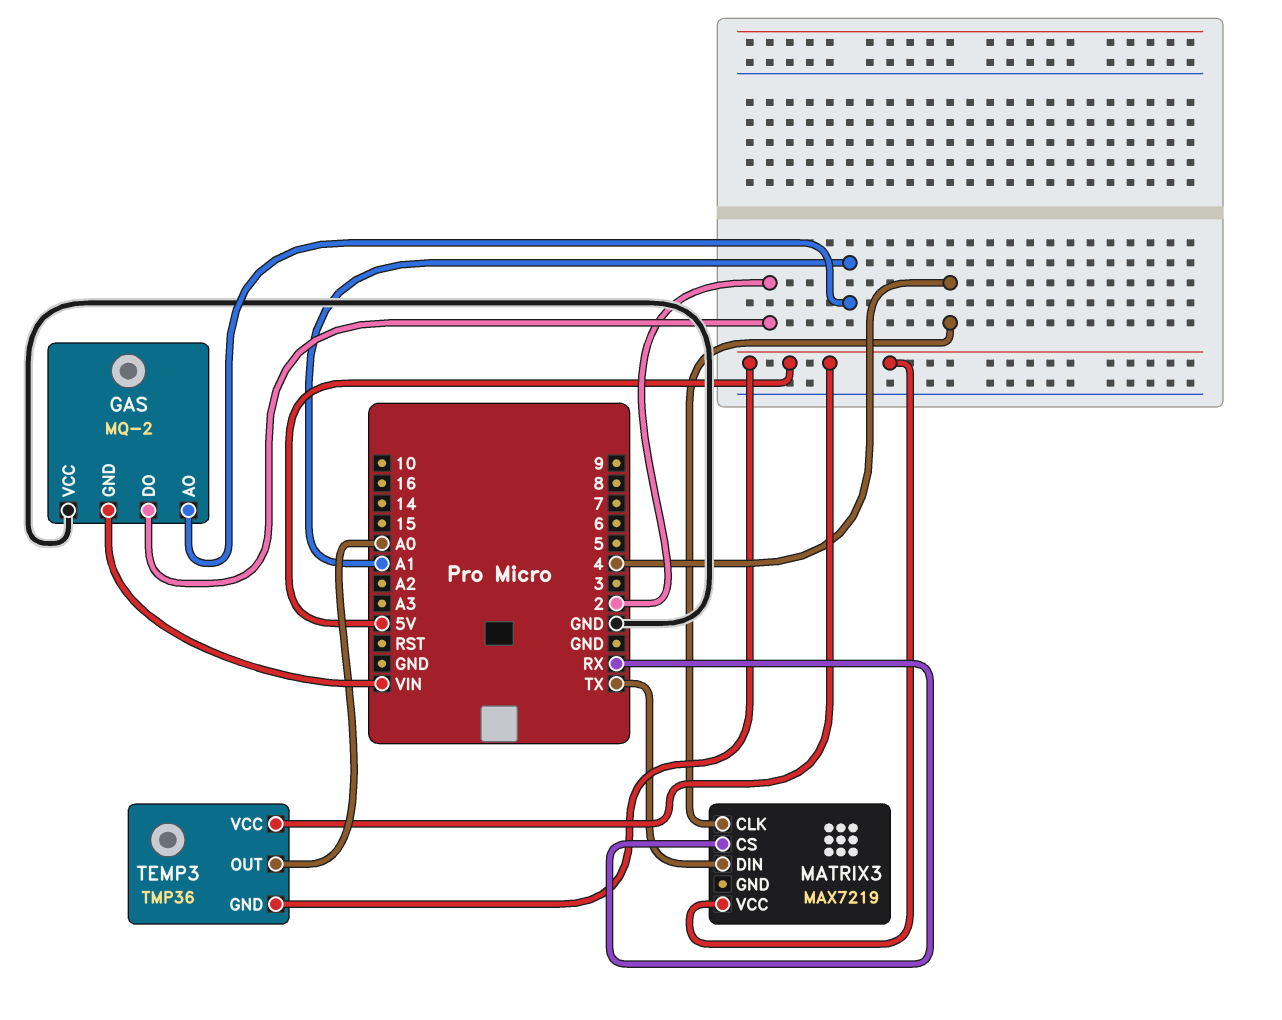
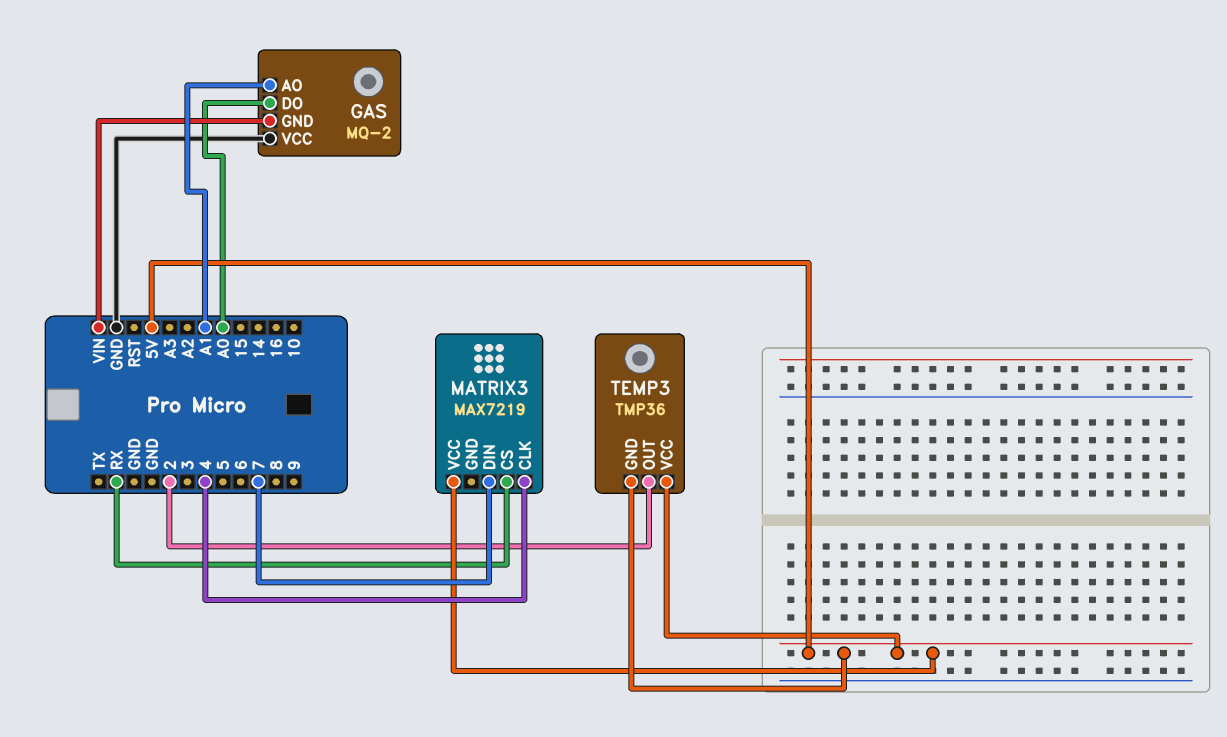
GAS pin DO: 2 -> A0
MATRIX3 pin DIN: TX -> 7
TEMP3 pin OUT: A0 -> 2

